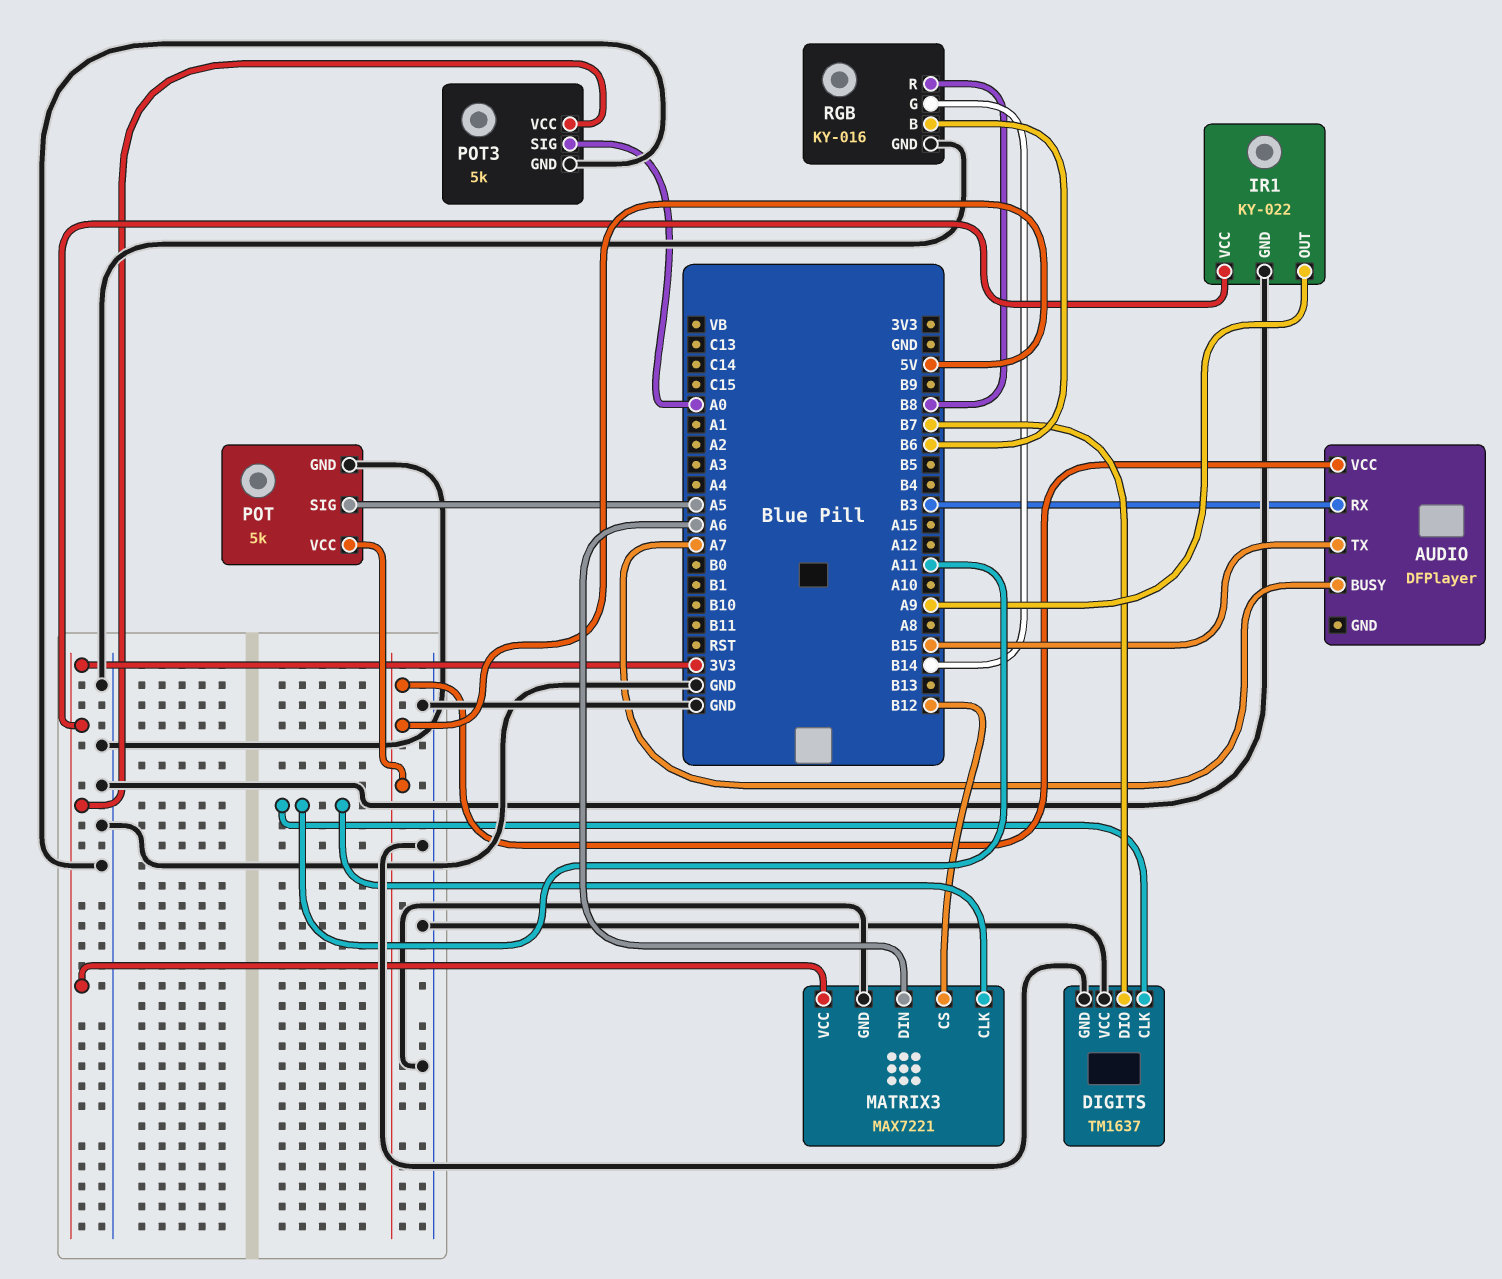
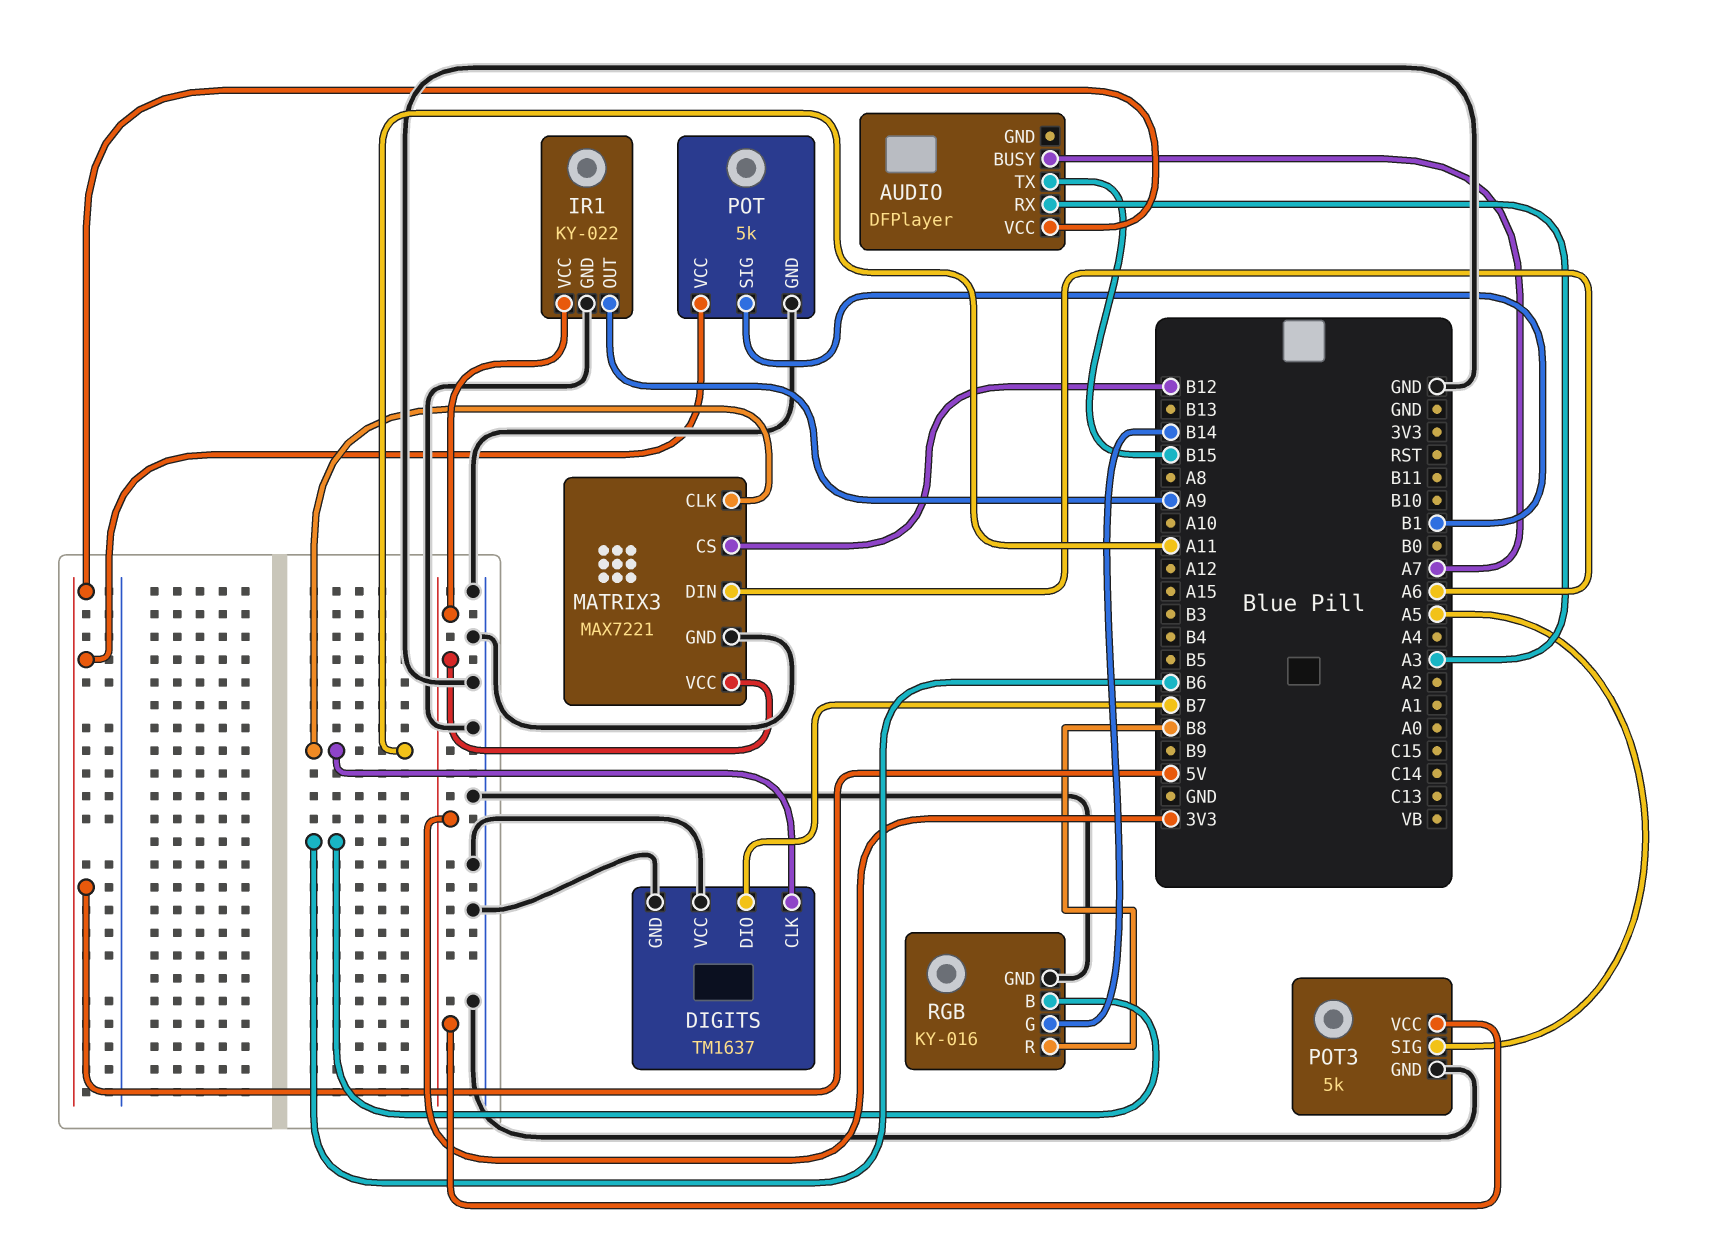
AUDIO pin RX: B3 -> A3
POT pin SIG: A5 -> B1
POT3 pin SIG: A0 -> A5

